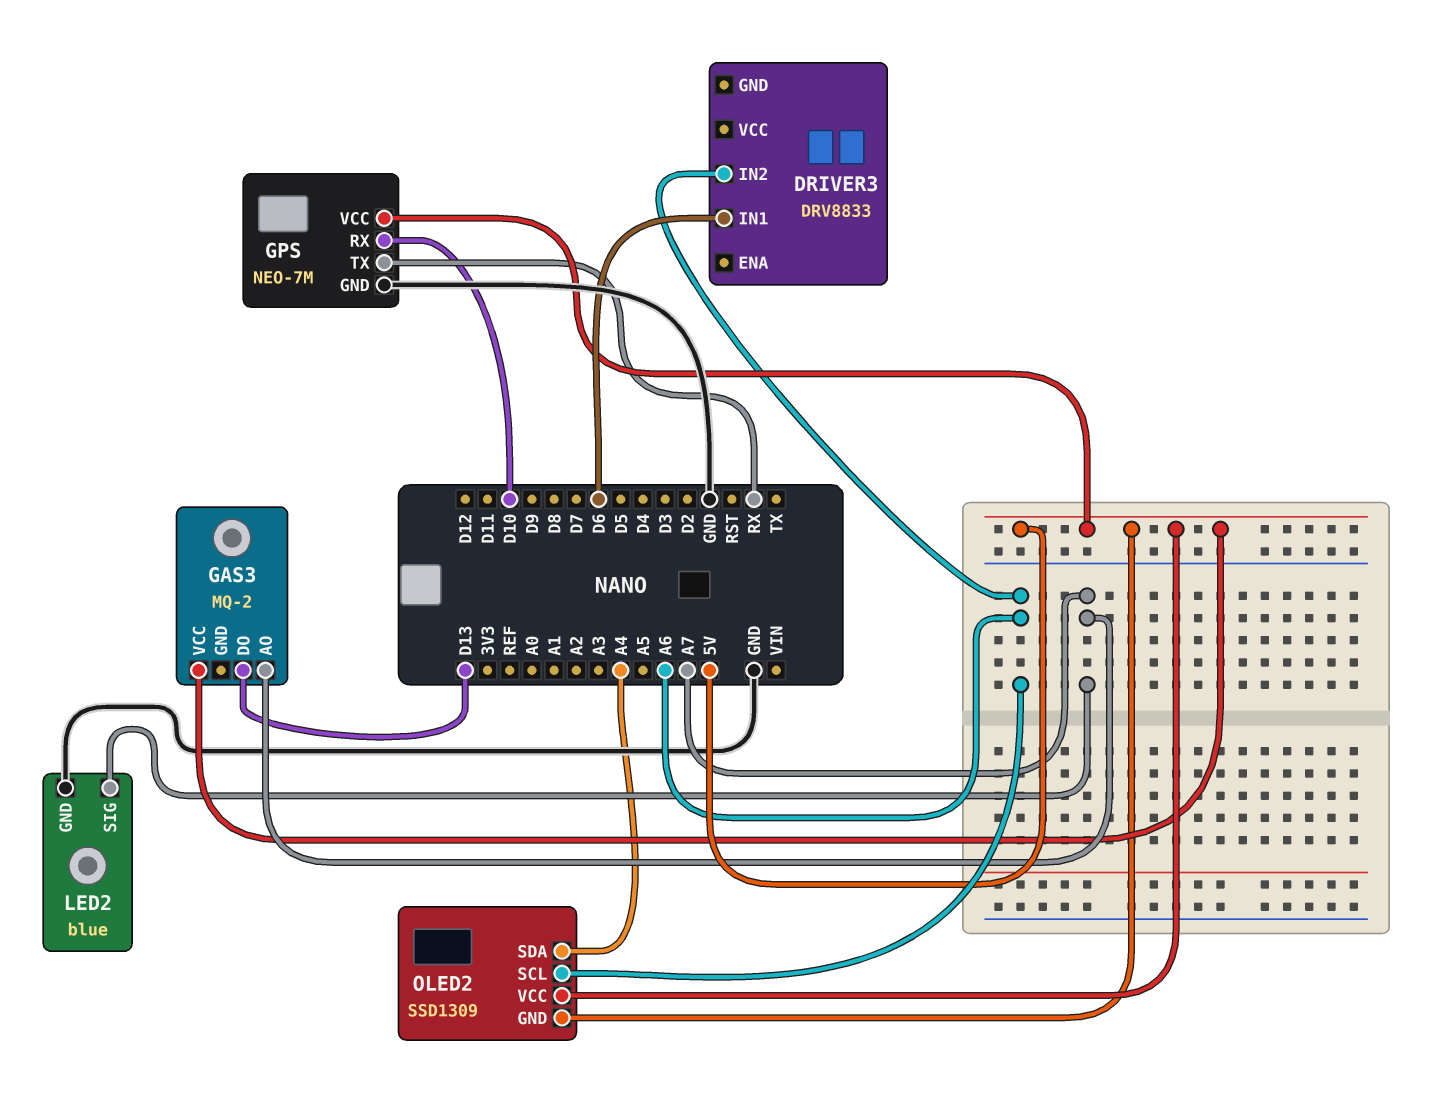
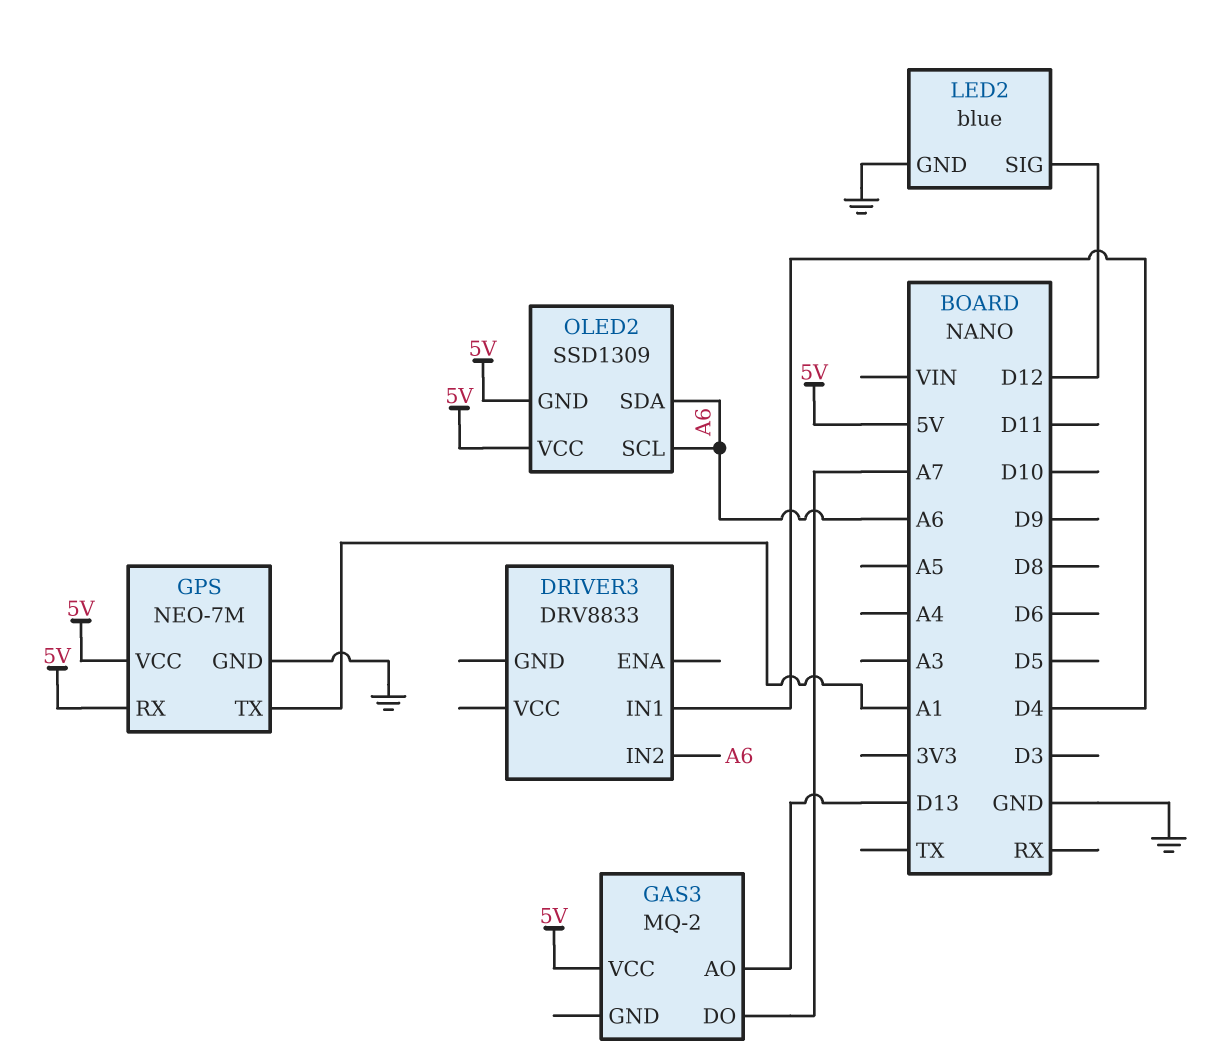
DRIVER3 pin IN1: D6 -> D4
GAS3 pin AO: A7 -> D13
GAS3 pin DO: D13 -> A7
GPS pin RX: D10 -> 5V
GPS pin TX: RX -> A1
LED2 pin SIG: A7 -> D12
OLED2 pin SDA: A4 -> A6

